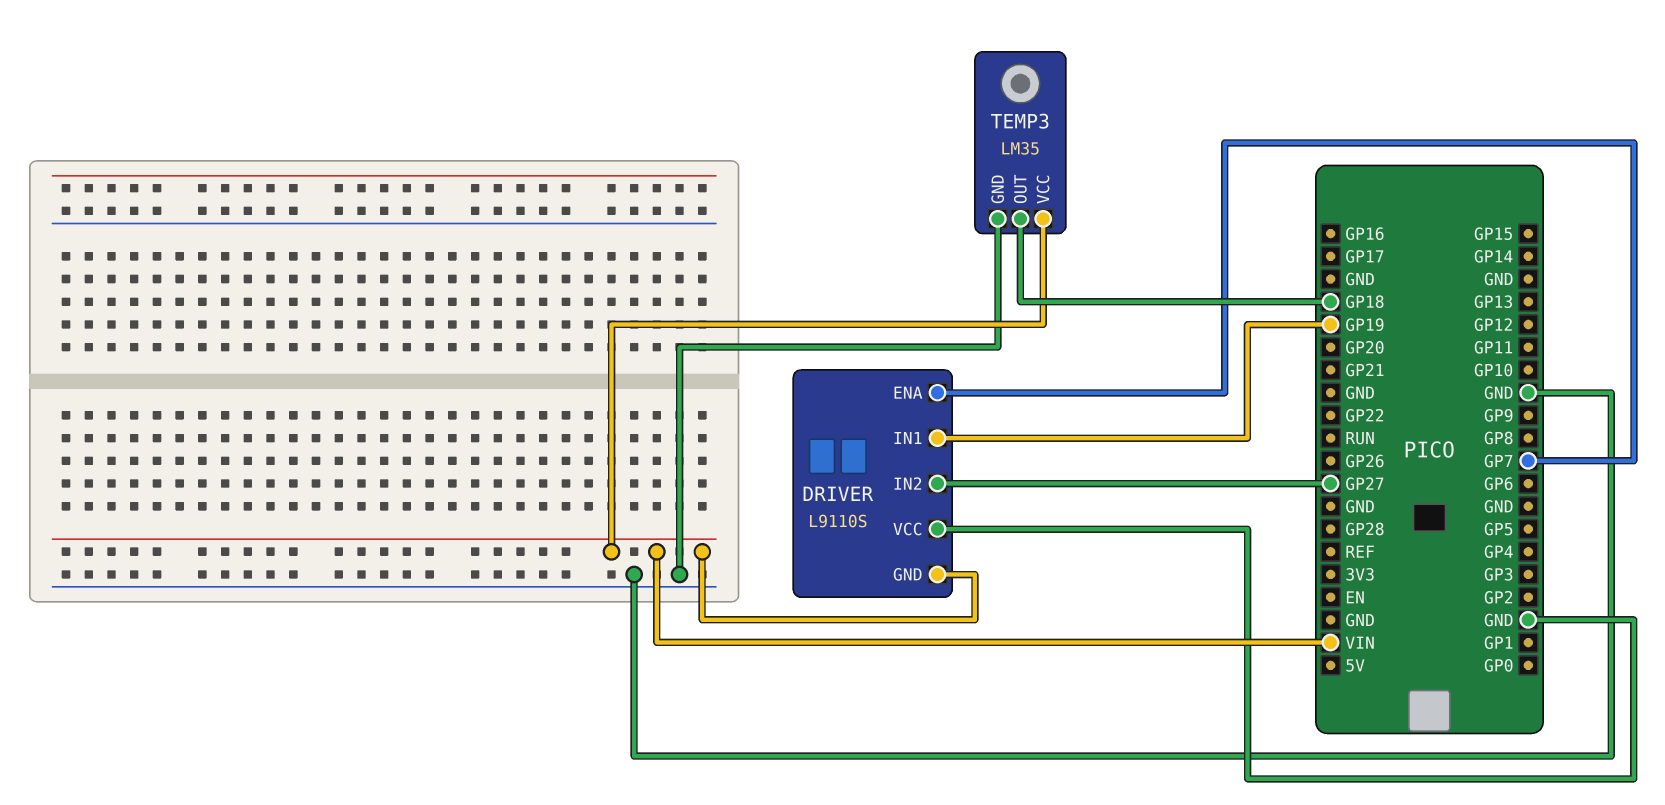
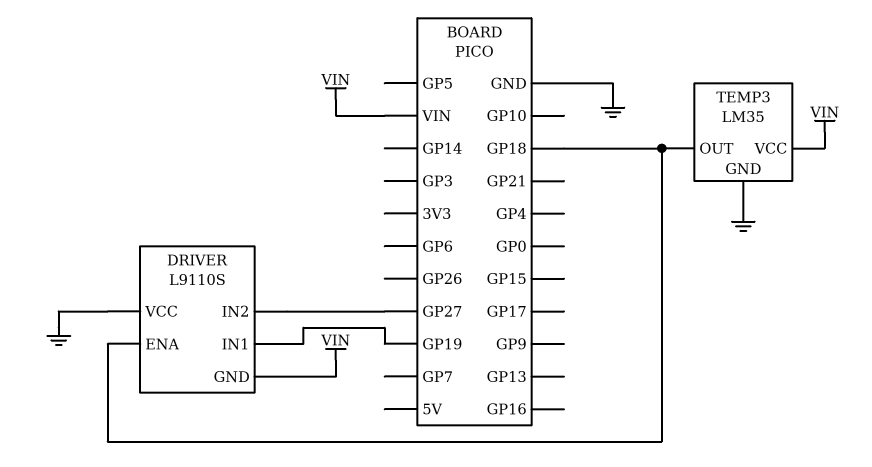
DRIVER pin ENA: GP7 -> GP18

